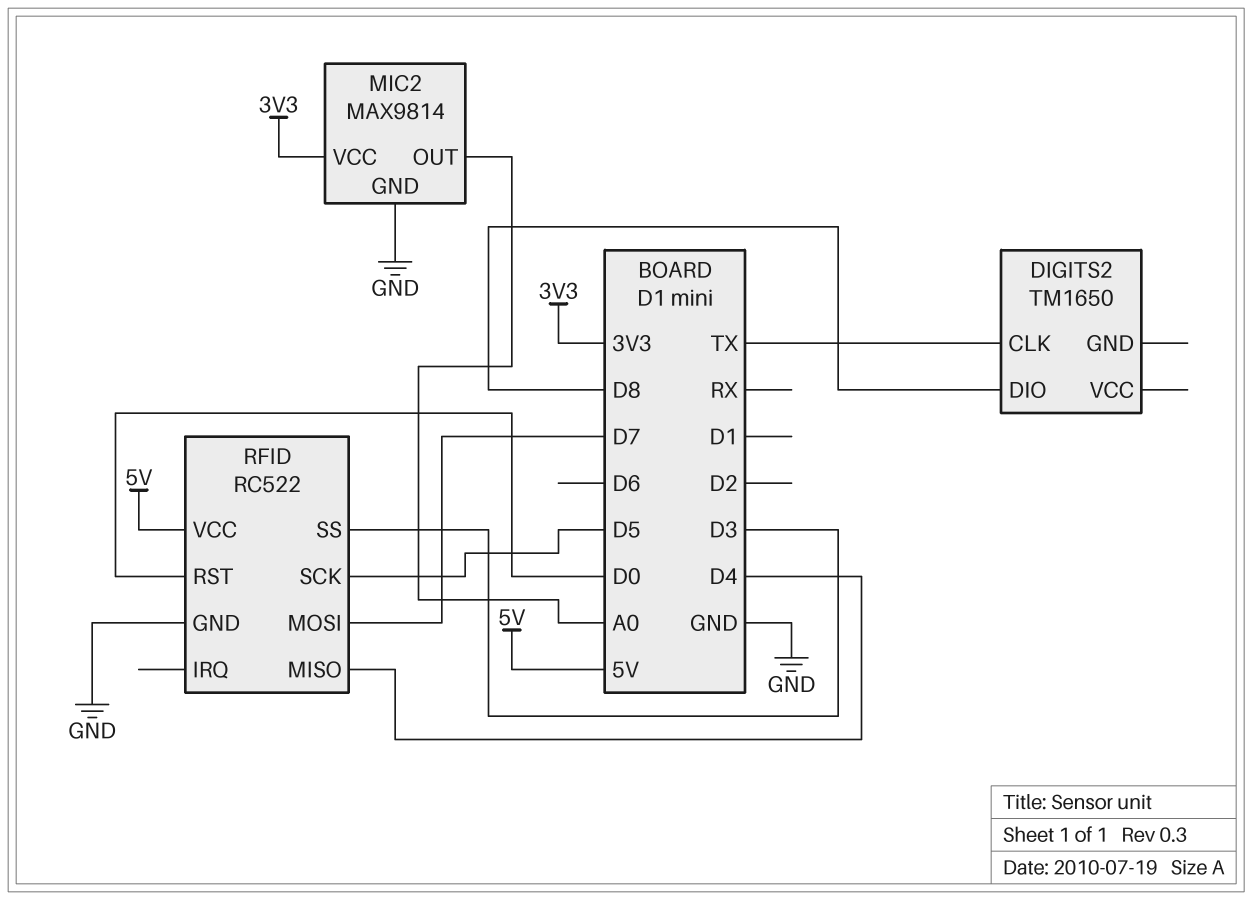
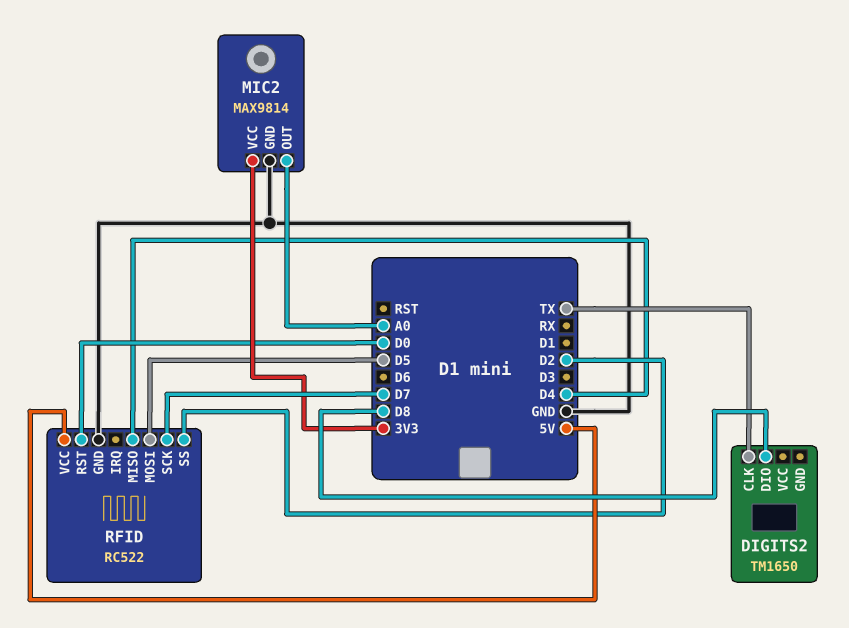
RFID pin MOSI: D7 -> D5
RFID pin SCK: D5 -> D7
RFID pin SS: D3 -> D2

